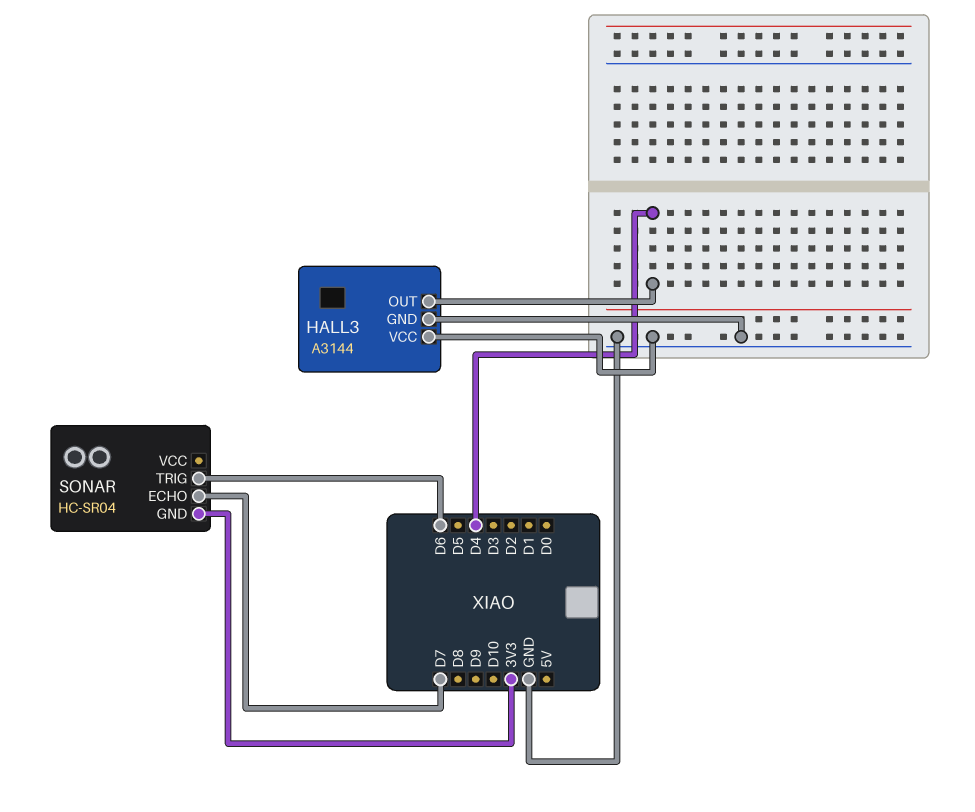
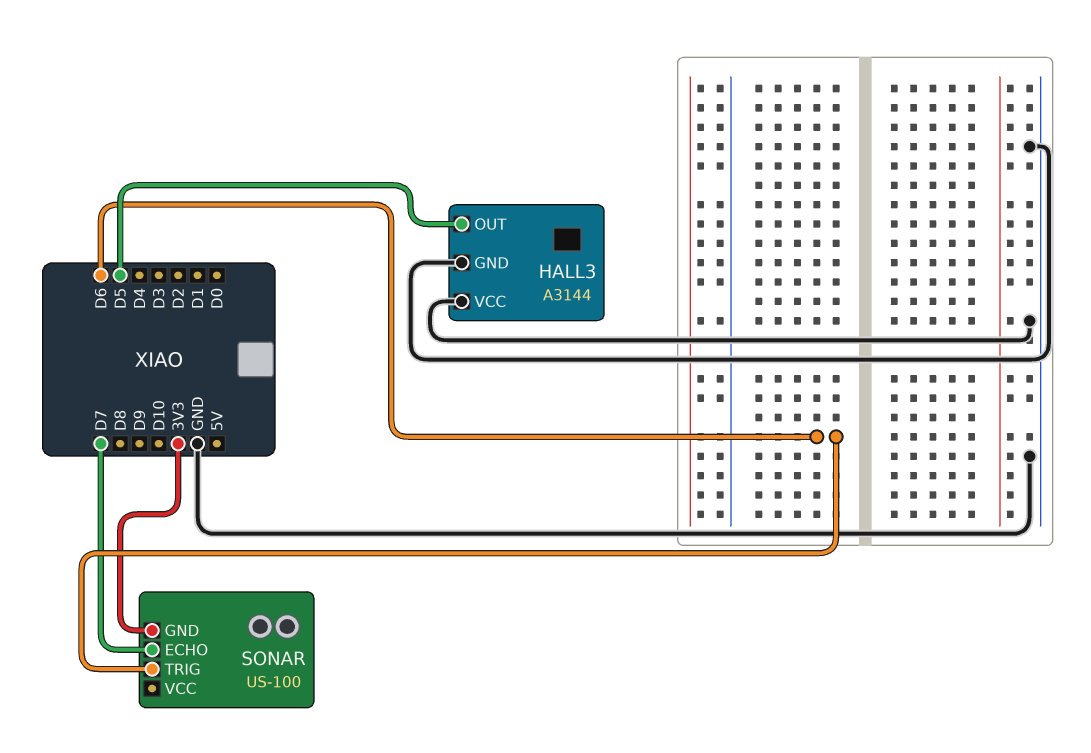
HALL3 pin OUT: D4 -> D5
SONAR: HC-SR04 -> US-100

